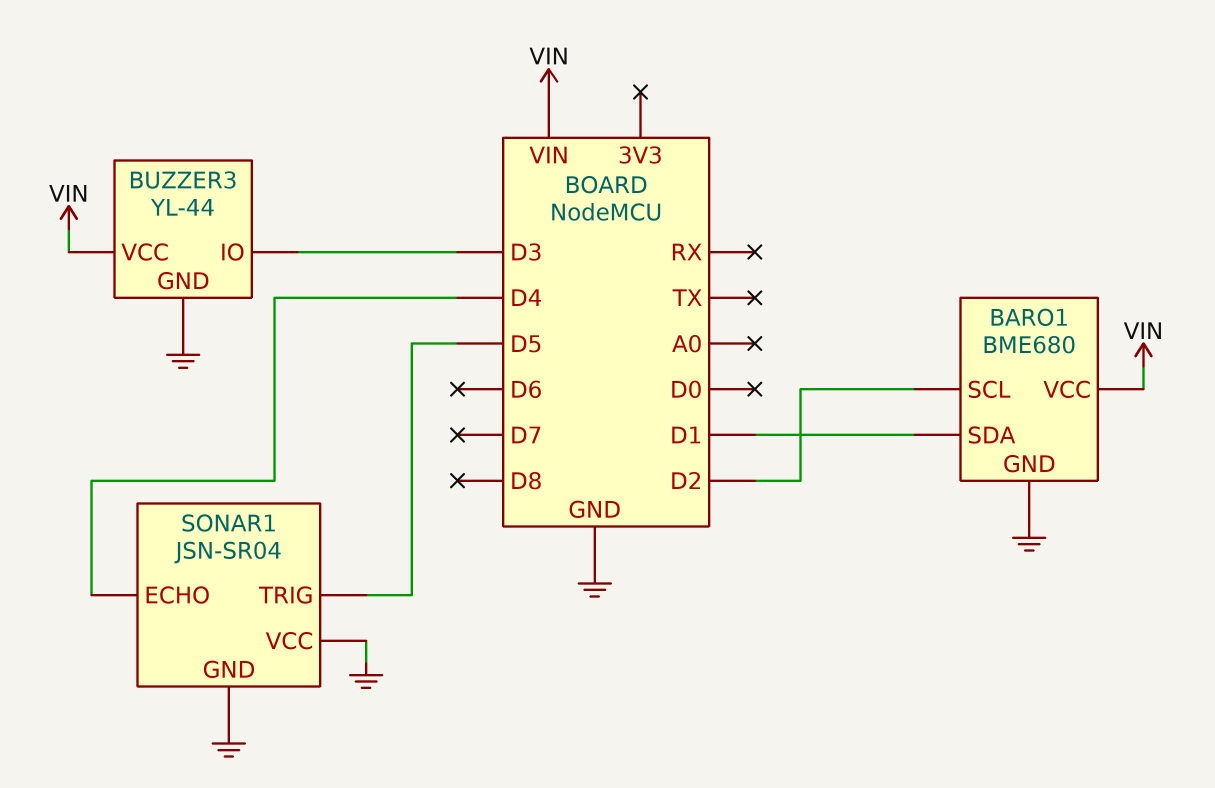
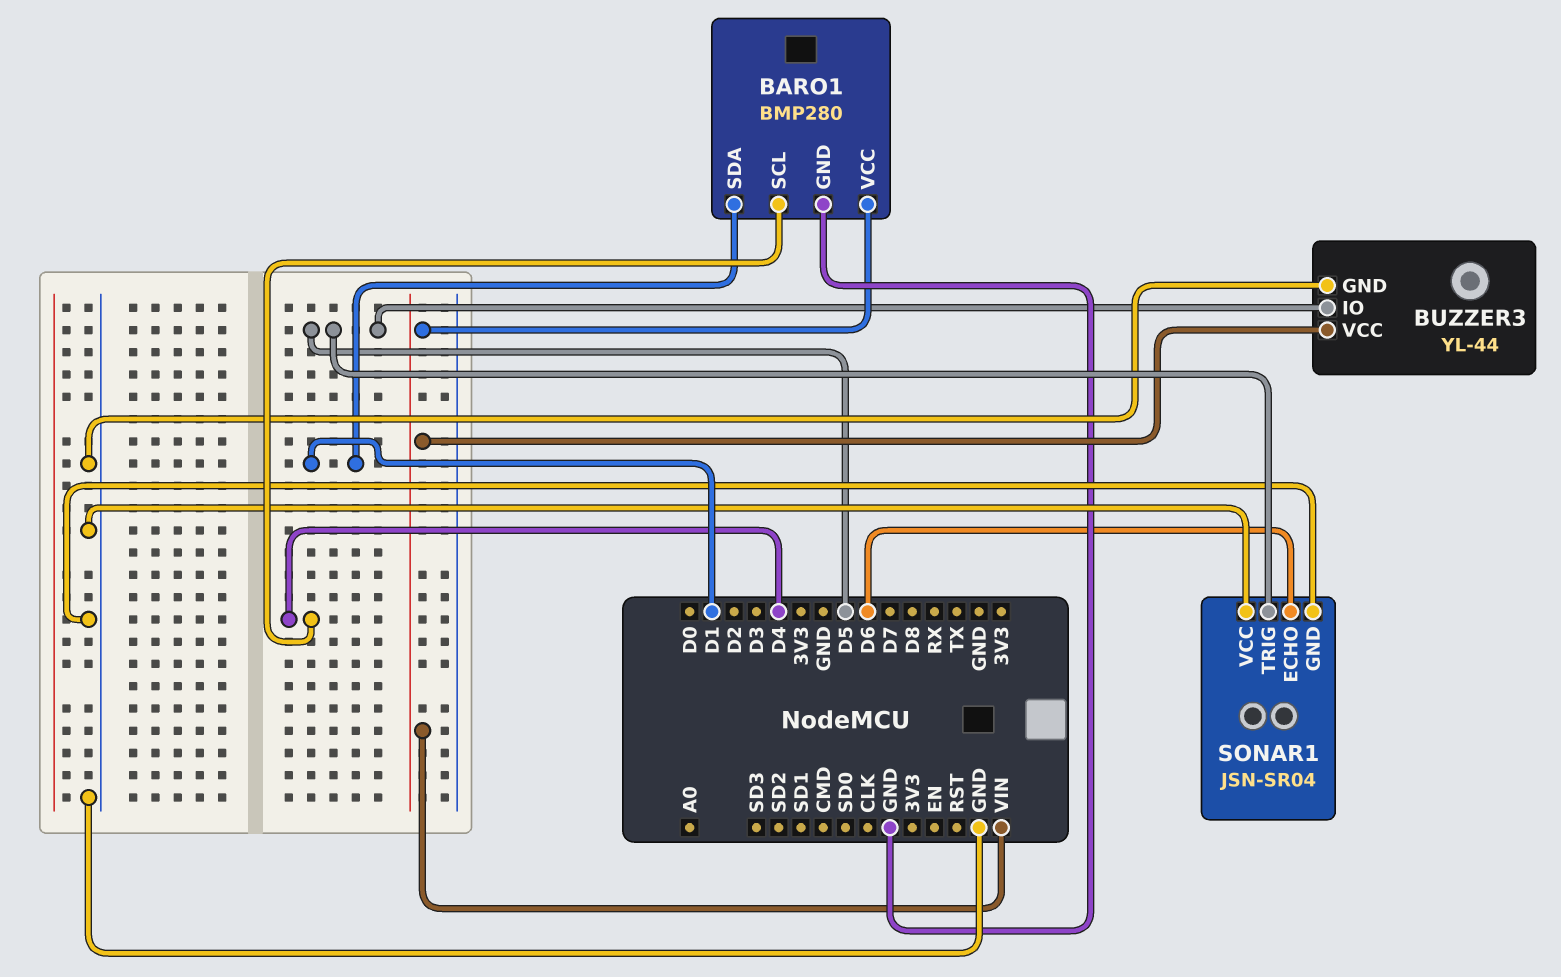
BARO1: BME680 -> BMP280
BARO1 pin SCL: D2 -> D4
BUZZER3 pin IO: D3 -> D5
SONAR1 pin ECHO: D4 -> D6

